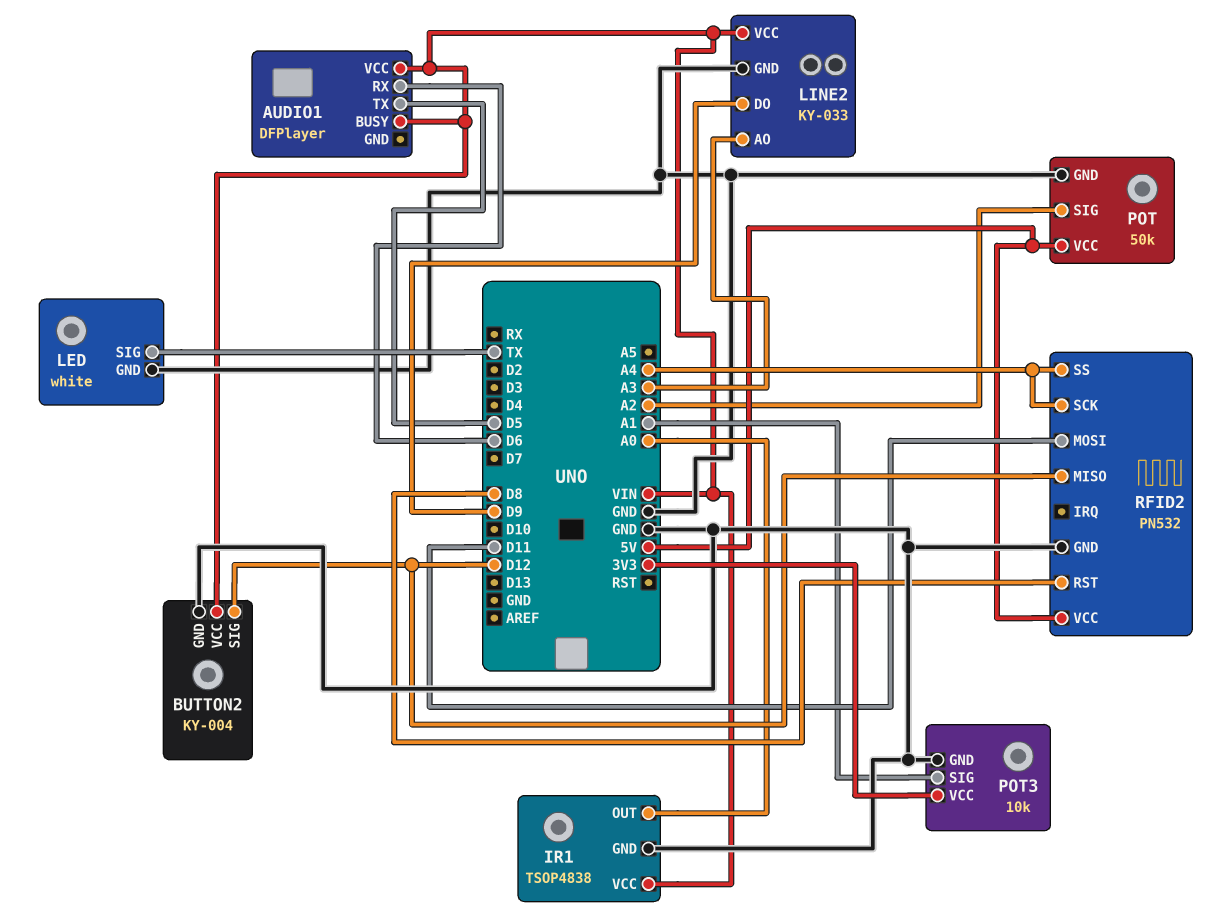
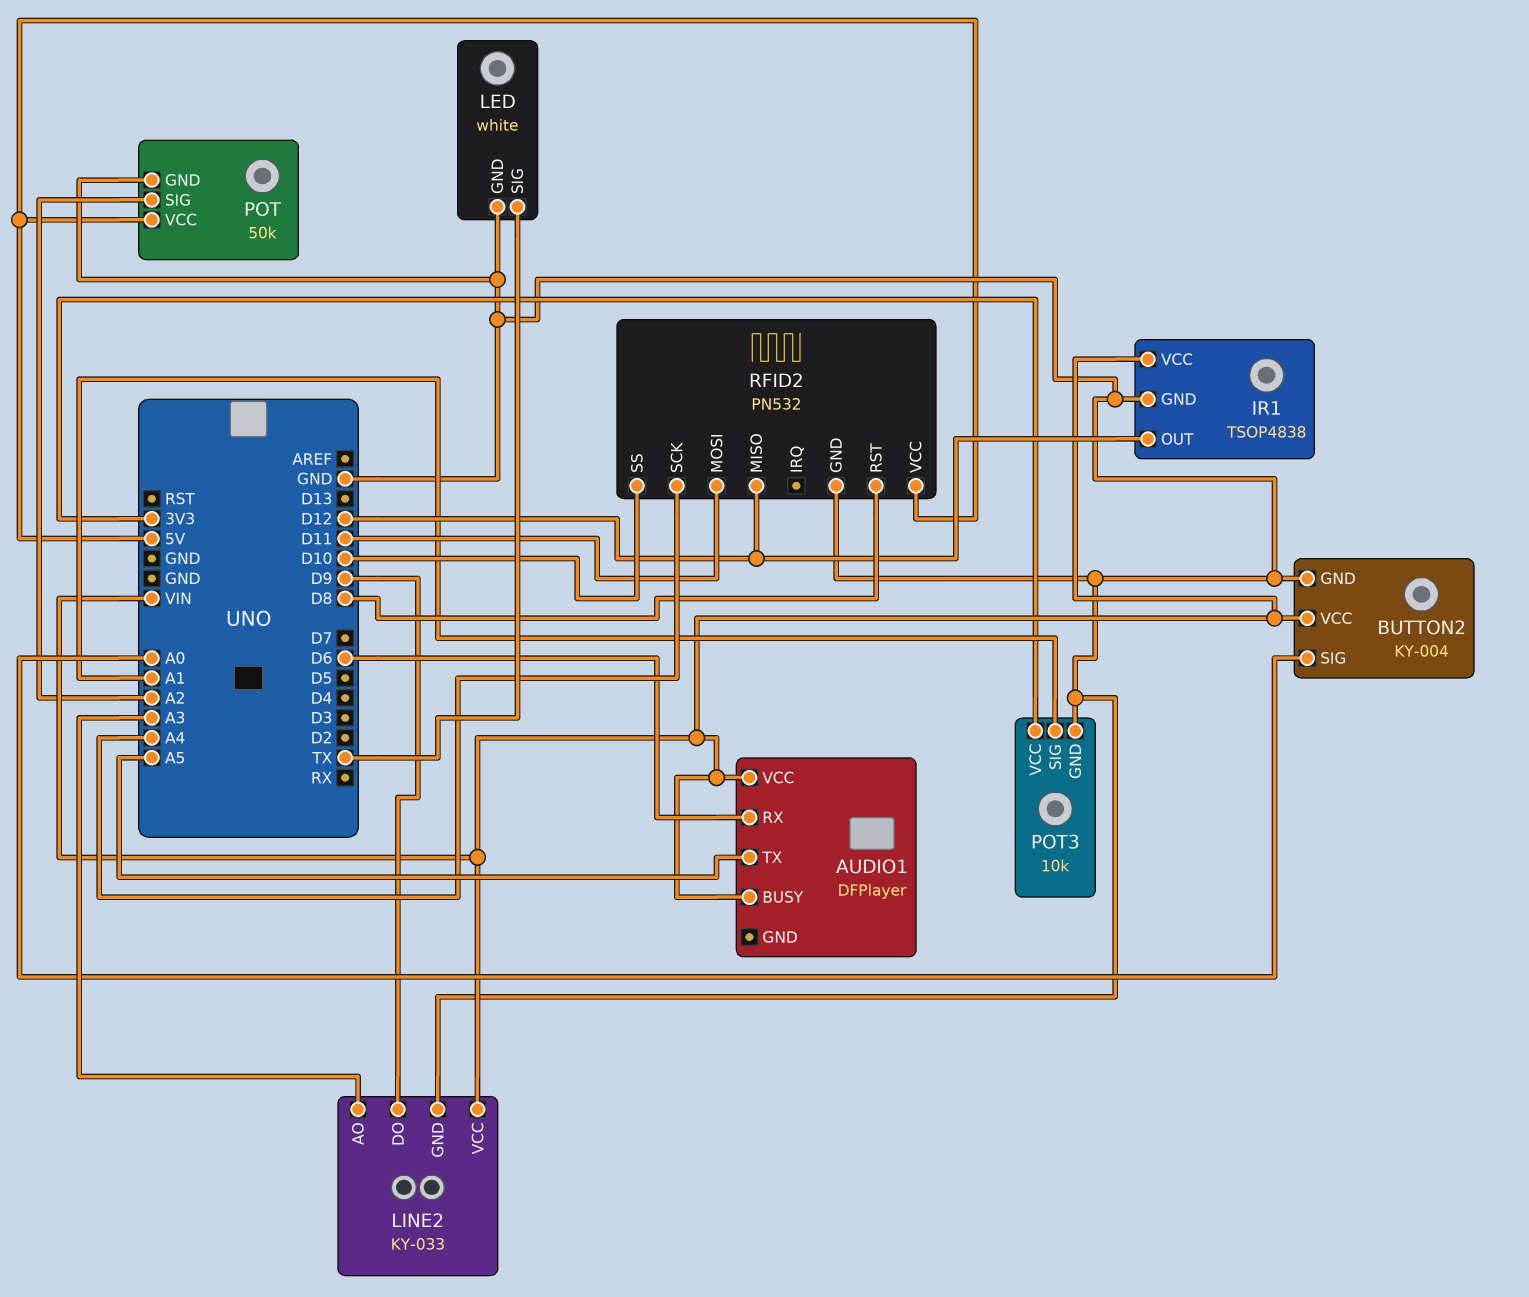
AUDIO1 pin TX: D5 -> A5
BUTTON2 pin SIG: D12 -> A0
IR1 pin OUT: A0 -> D12
RFID2 pin SS: A4 -> D10

